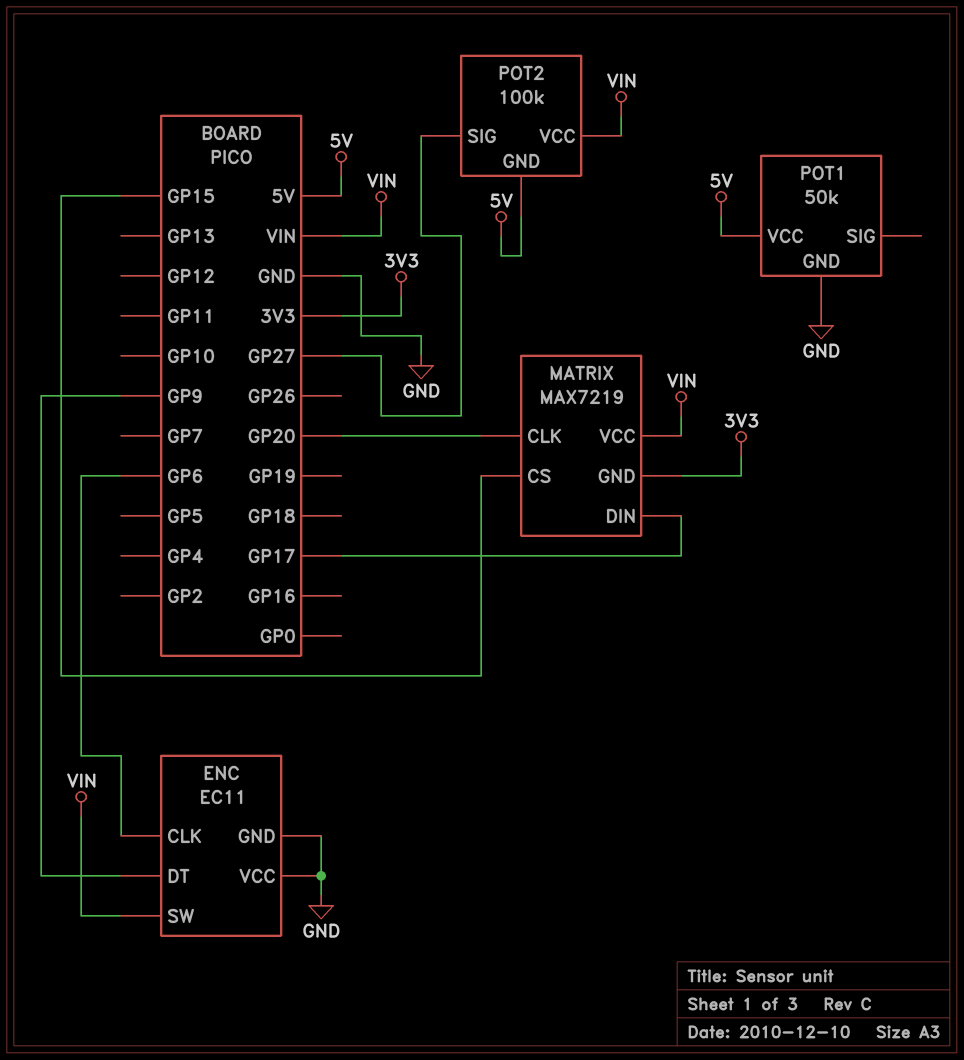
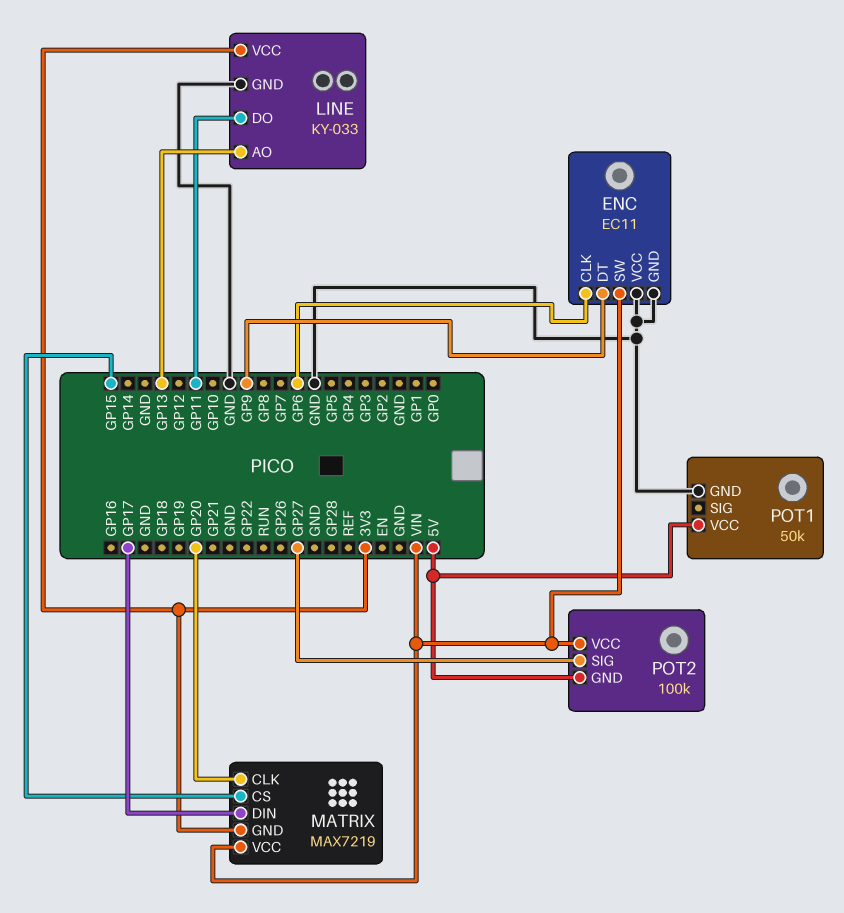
LINE: none -> KY-033
LINE pin AO: none -> GP13
LINE pin DO: none -> GP11
LINE pin GND: none -> GND
LINE pin VCC: none -> 3V3

